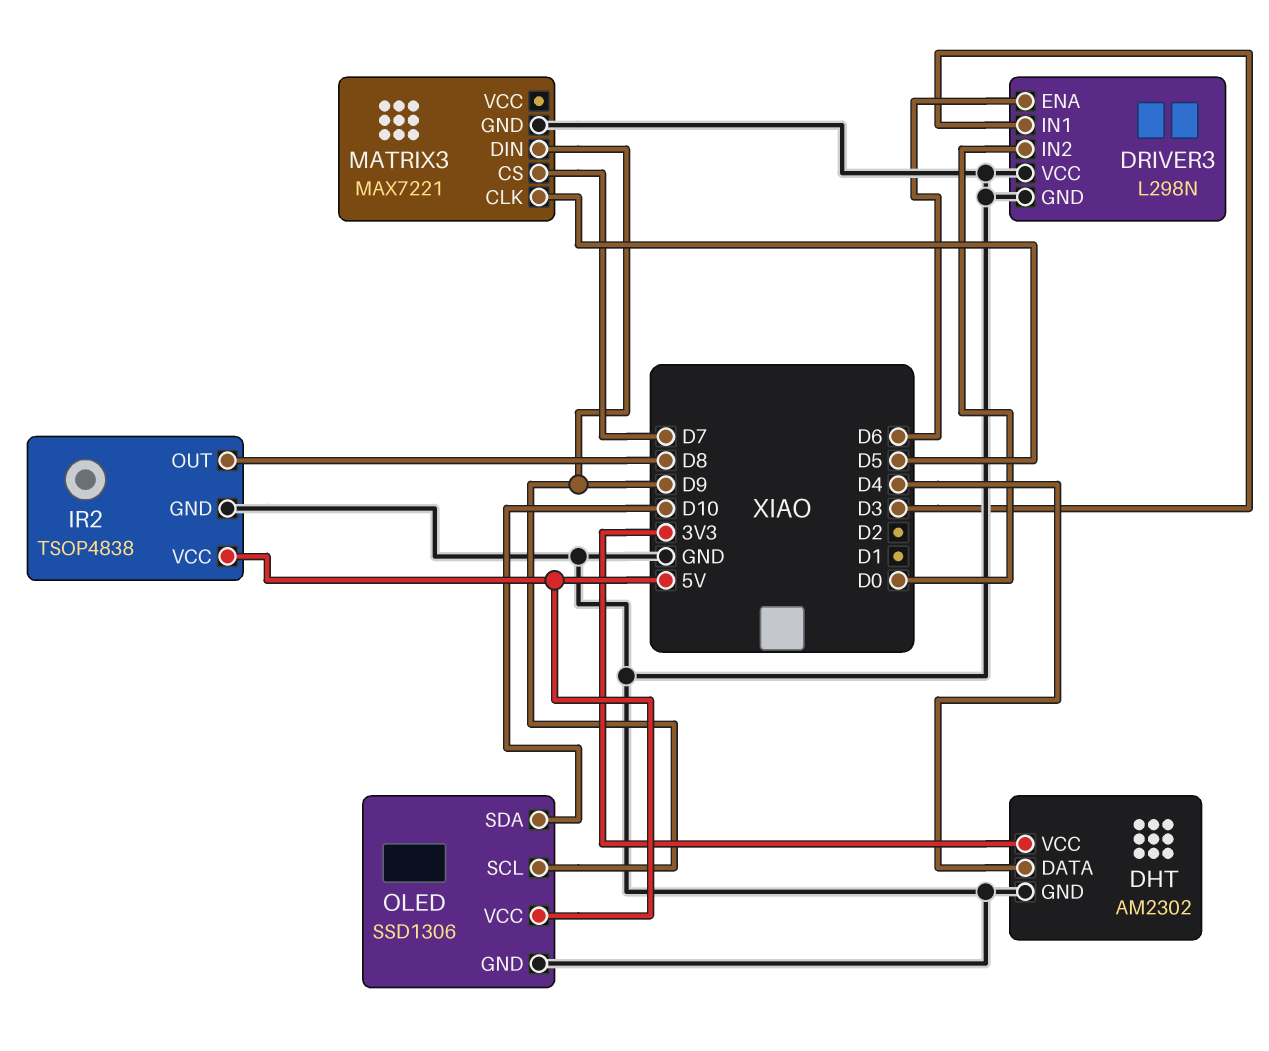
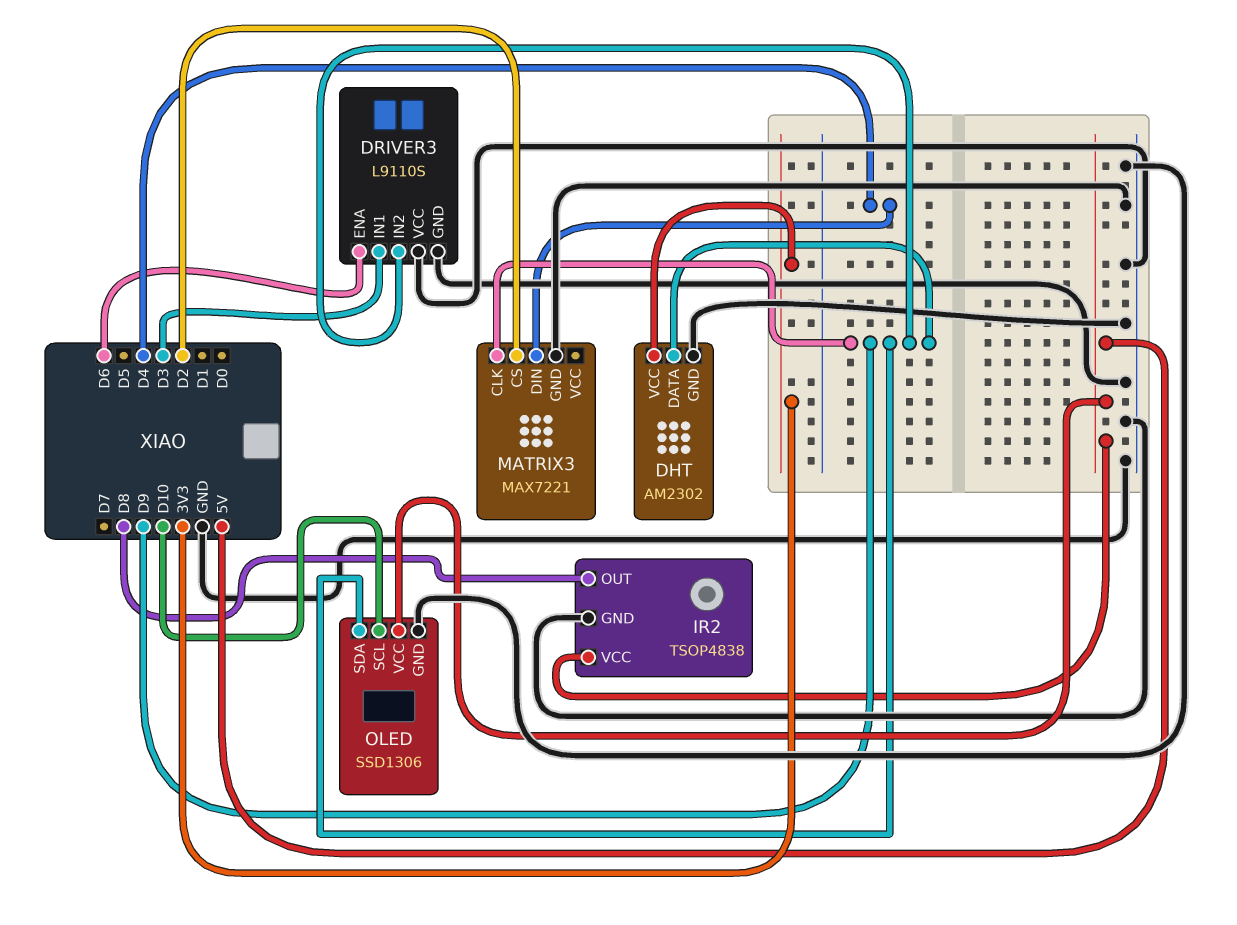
DHT pin DATA: D4 -> D9
DRIVER3: L298N -> L9110S
DRIVER3 pin IN2: D0 -> D9
MATRIX3 pin CLK: D5 -> D9
MATRIX3 pin CS: D7 -> D2
MATRIX3 pin DIN: D9 -> D4
OLED pin SCL: D9 -> D10
OLED pin SDA: D10 -> D9

